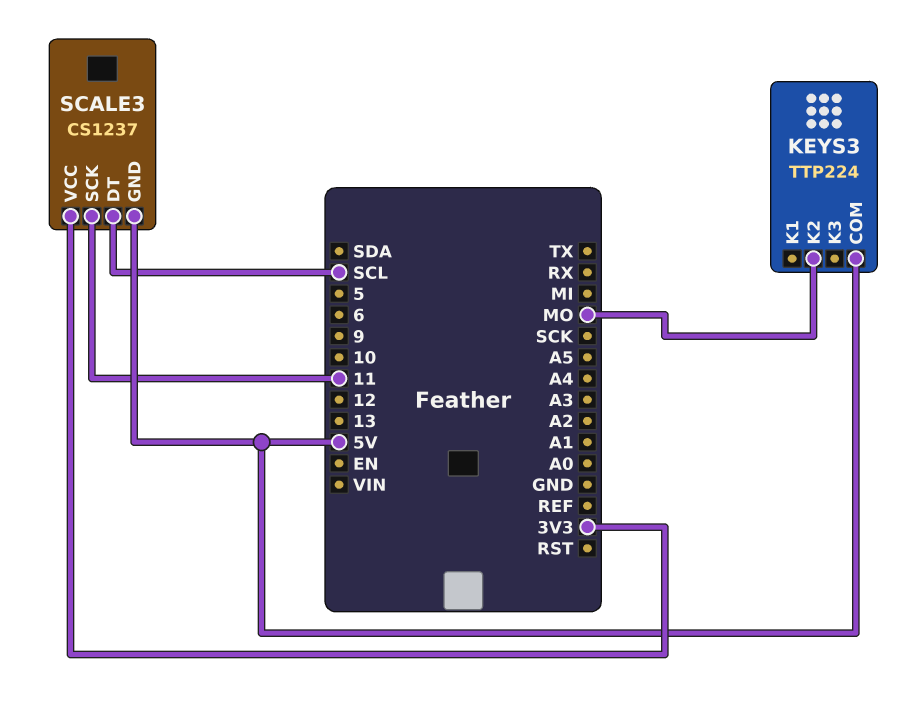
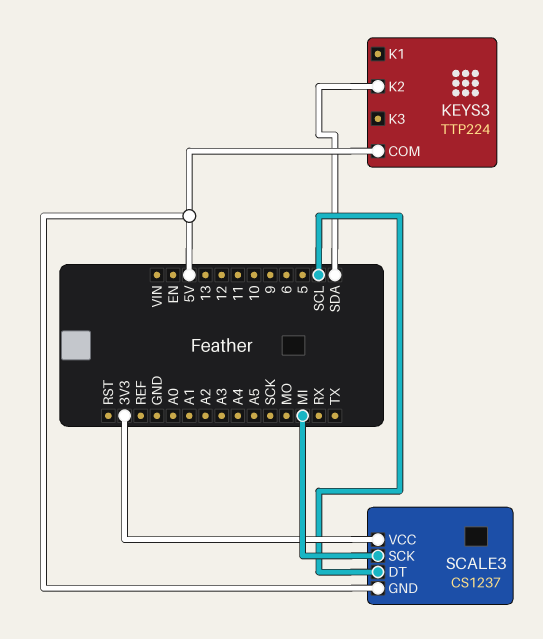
KEYS3 pin K2: MO -> SDA
SCALE3 pin SCK: 11 -> MI

